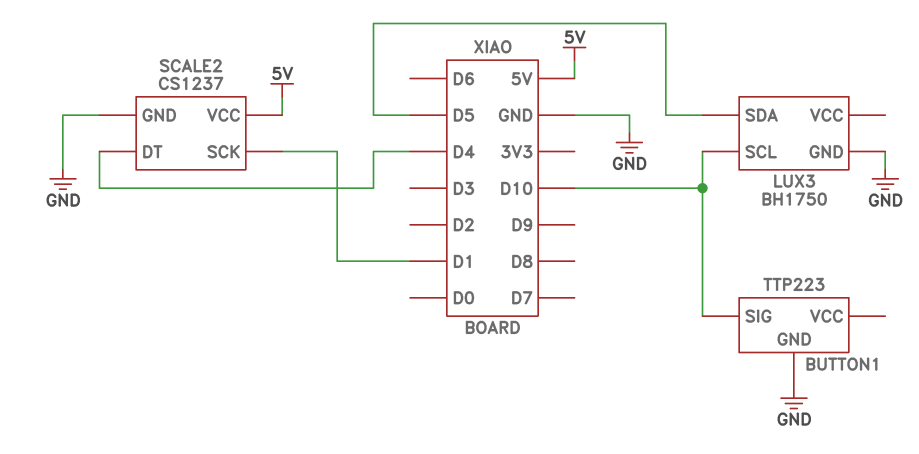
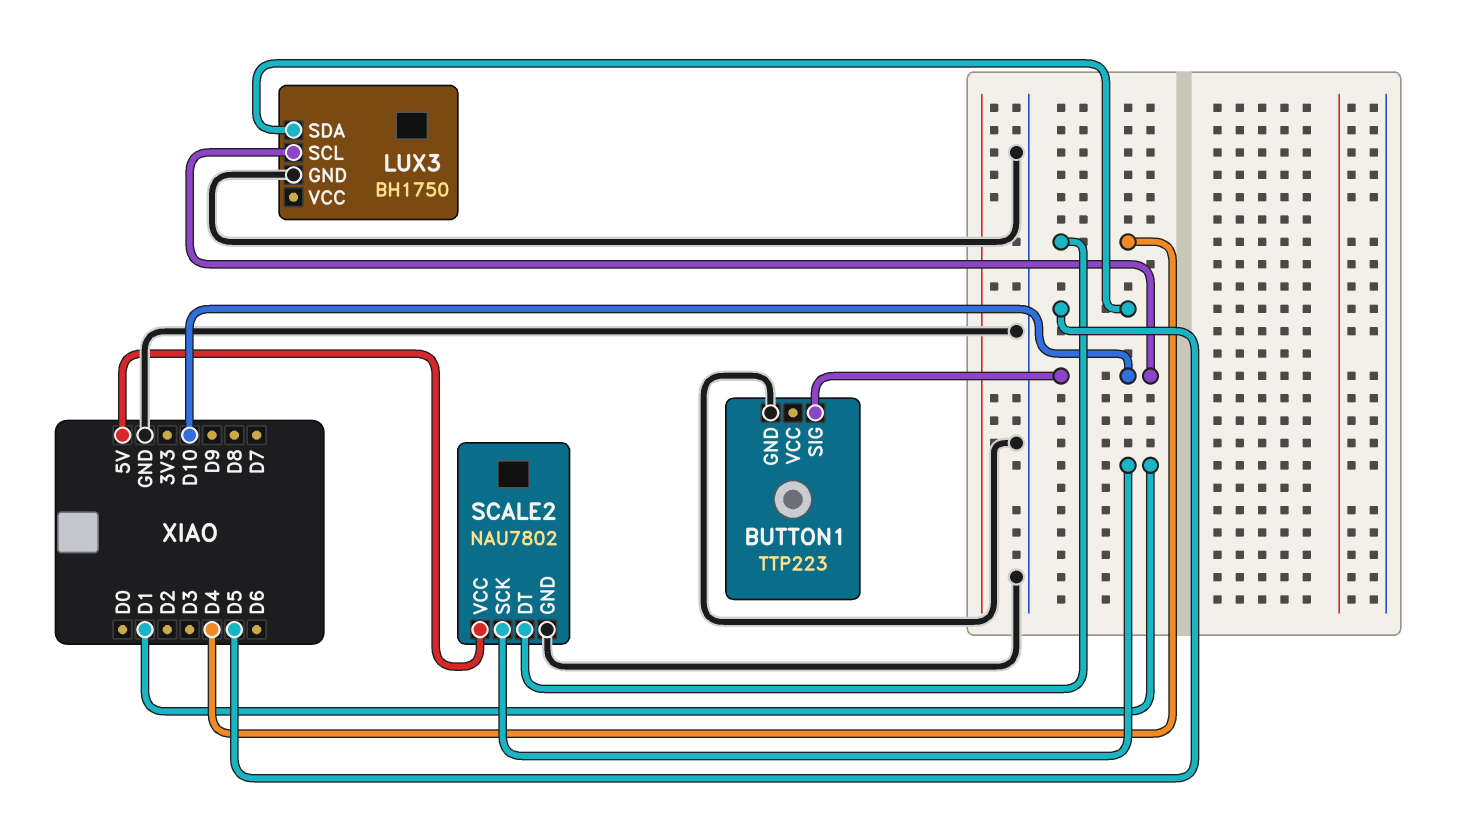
SCALE2: CS1237 -> NAU7802

